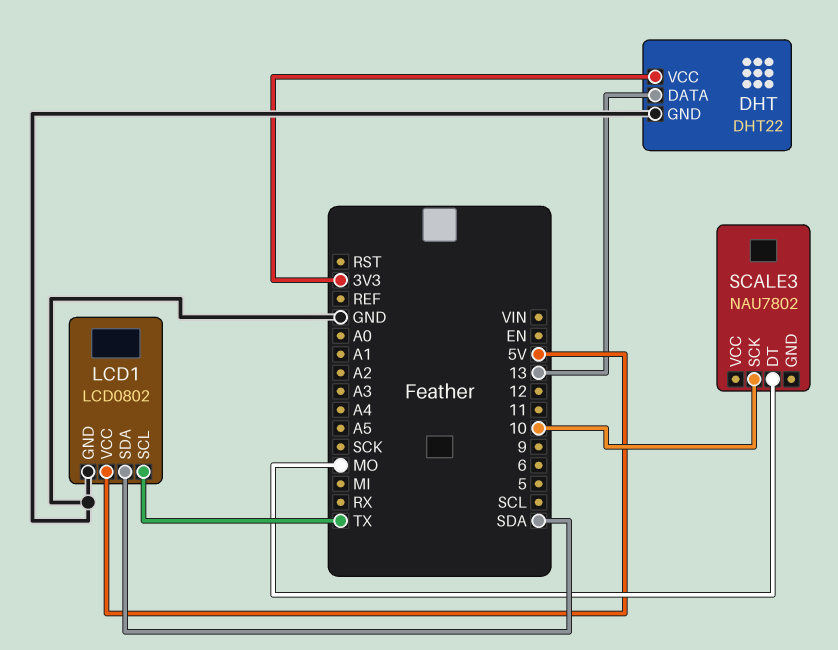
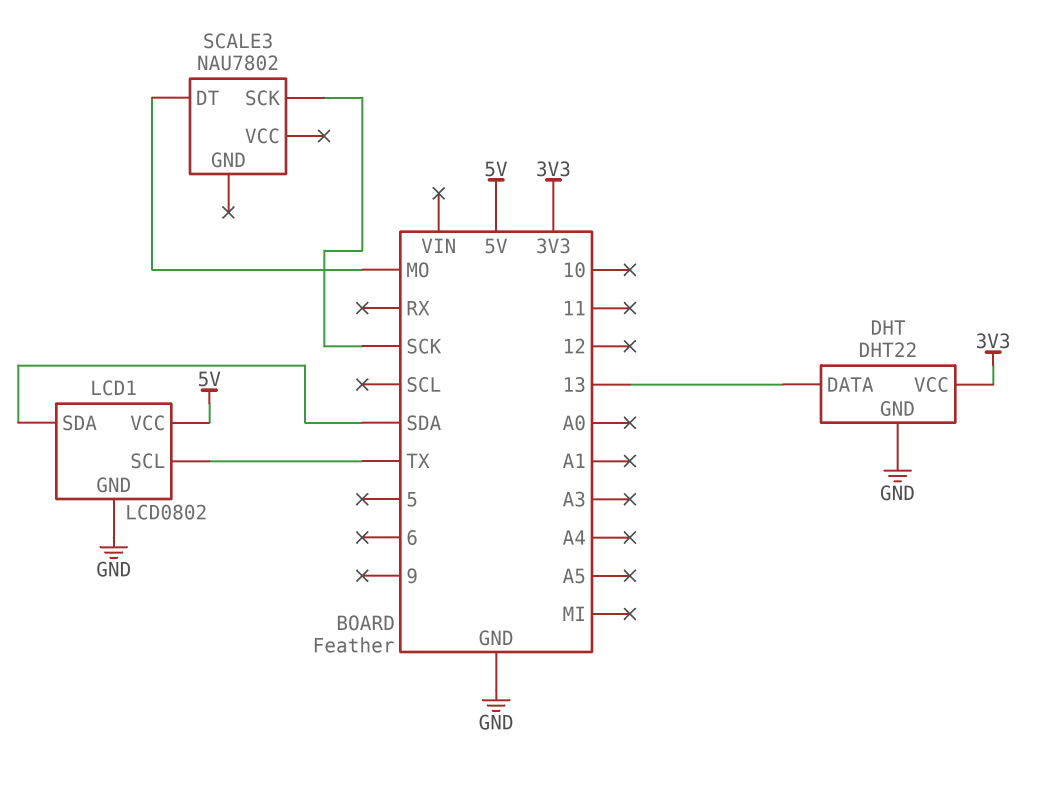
SCALE3 pin SCK: 10 -> SCK

